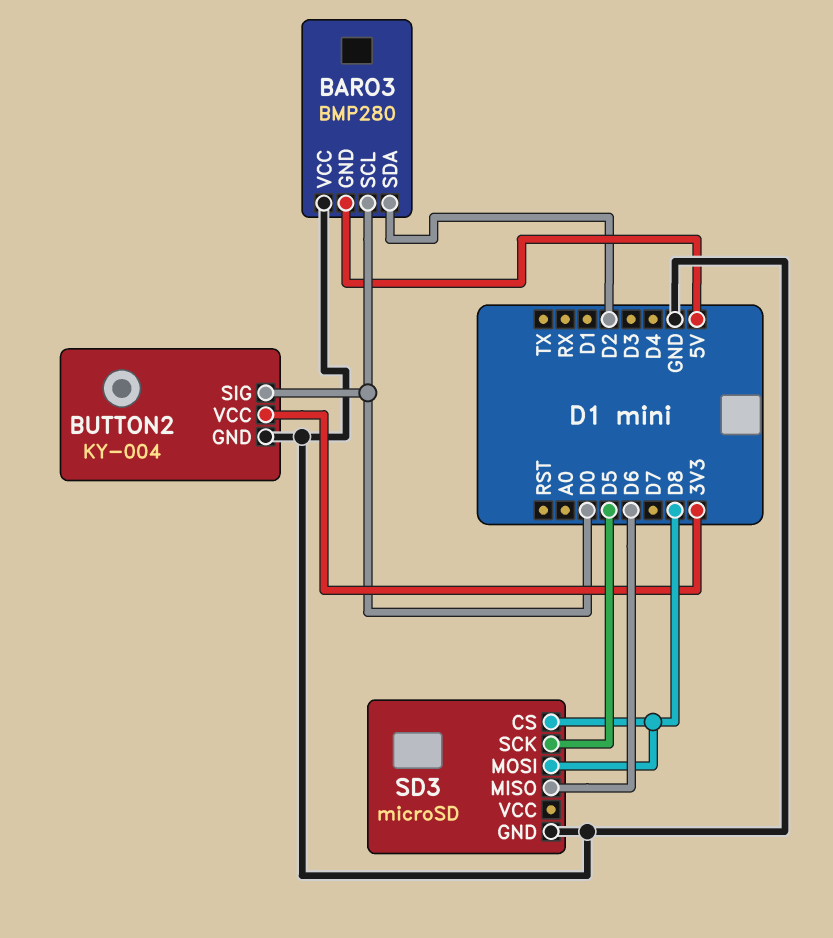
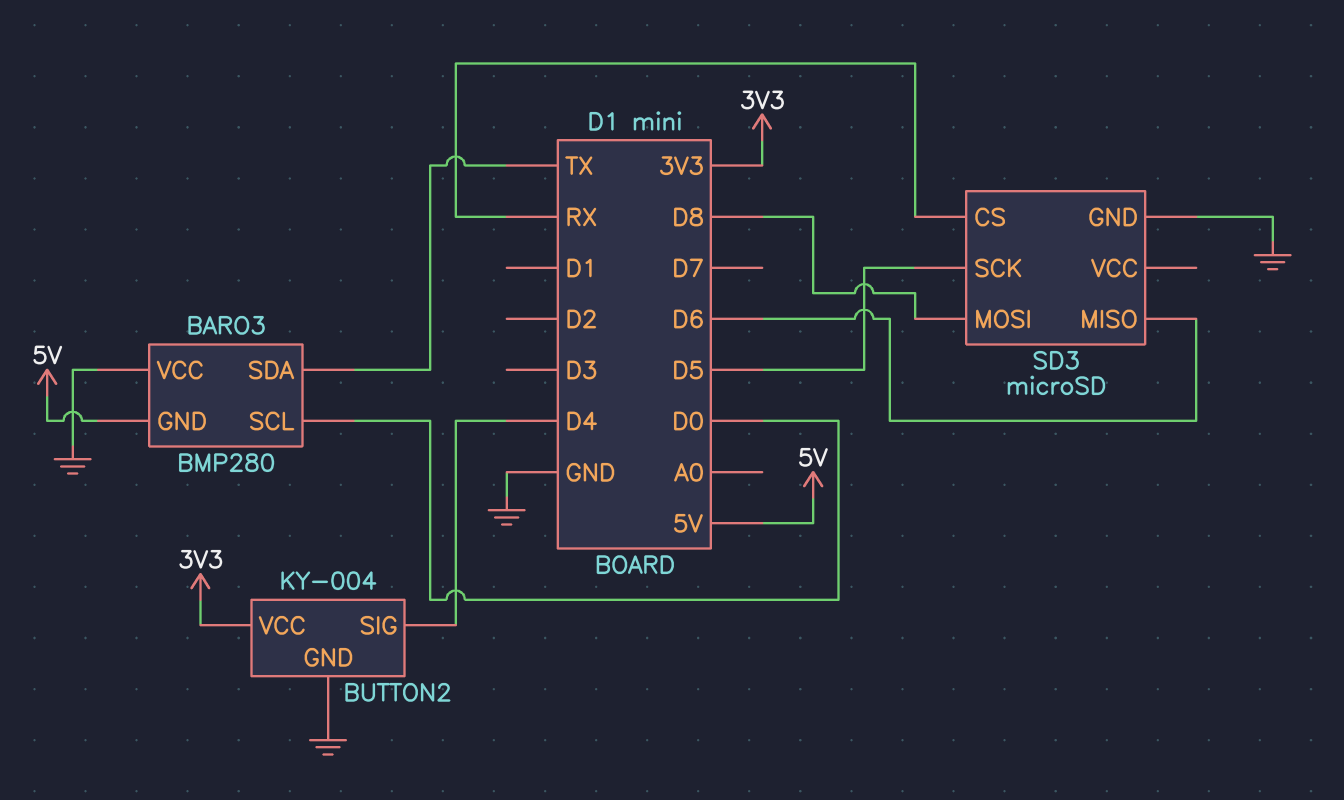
BARO3 pin SDA: D2 -> TX
BUTTON2 pin SIG: D0 -> D4
SD3 pin CS: D8 -> RX

